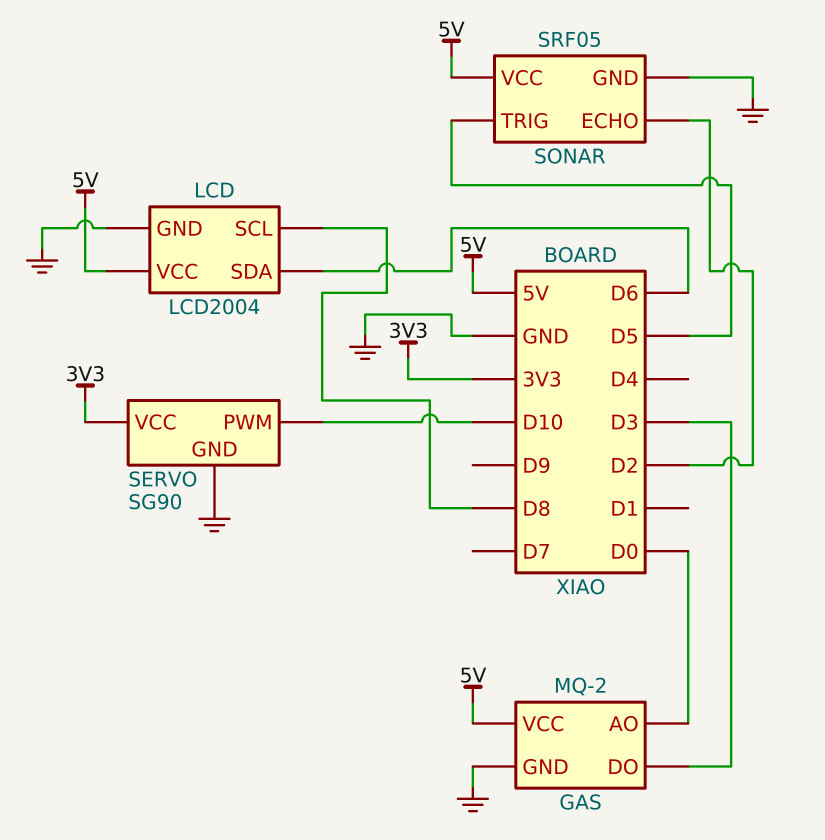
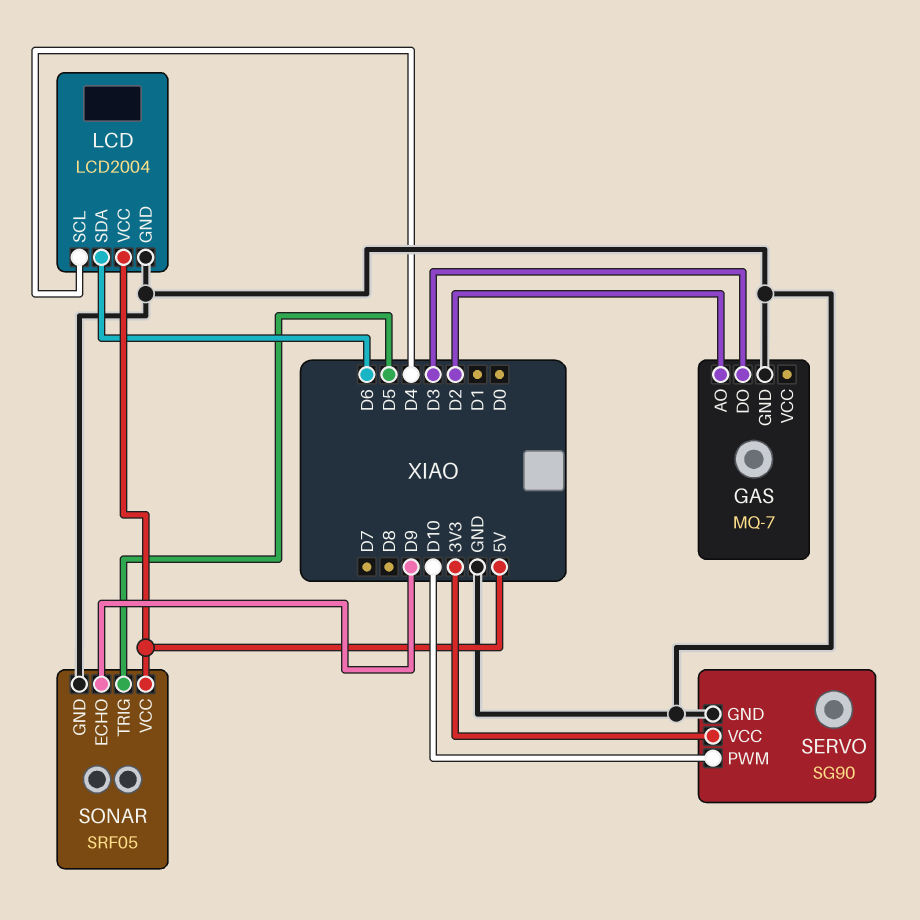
GAS: MQ-2 -> MQ-7
GAS pin AO: D0 -> D2
GAS pin VCC: 5V -> none
LCD pin SCL: D8 -> D4
SONAR pin ECHO: D2 -> D9

